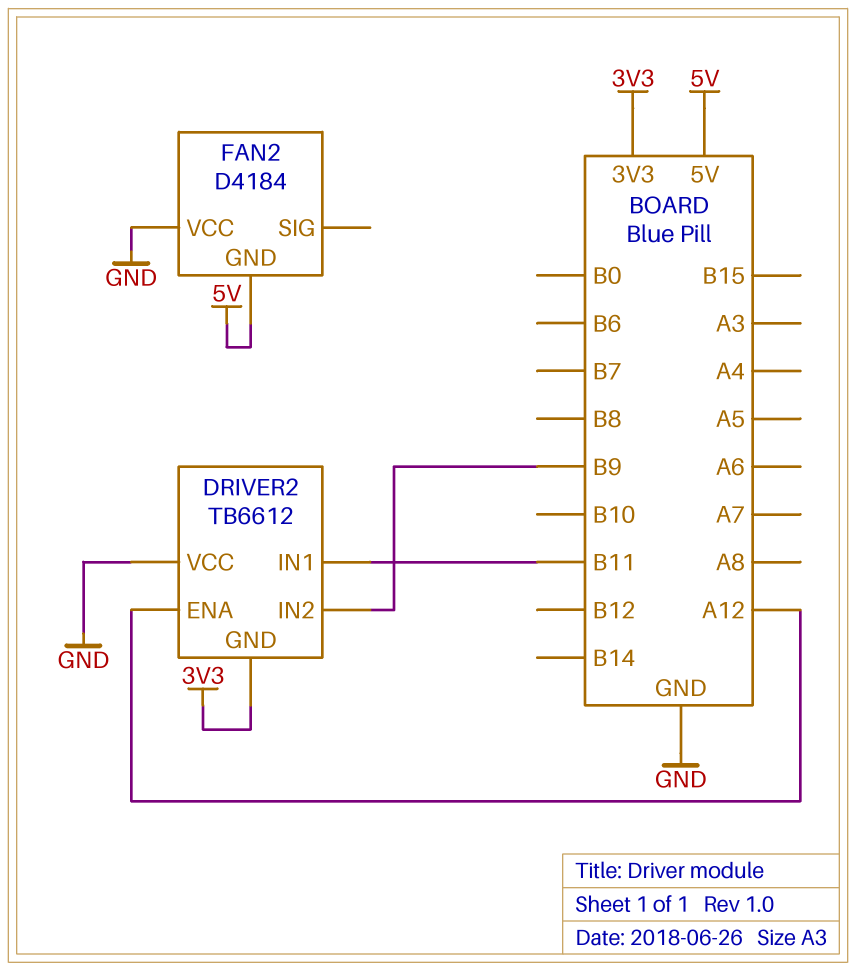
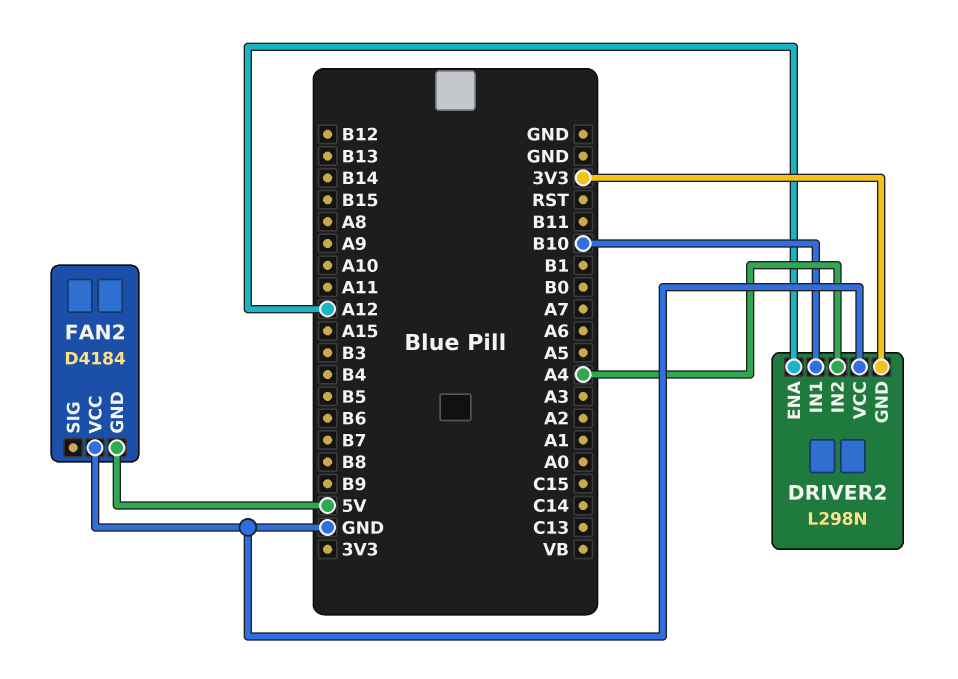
DRIVER2: TB6612 -> L298N
DRIVER2 pin IN1: B11 -> B10
DRIVER2 pin IN2: B9 -> A4

